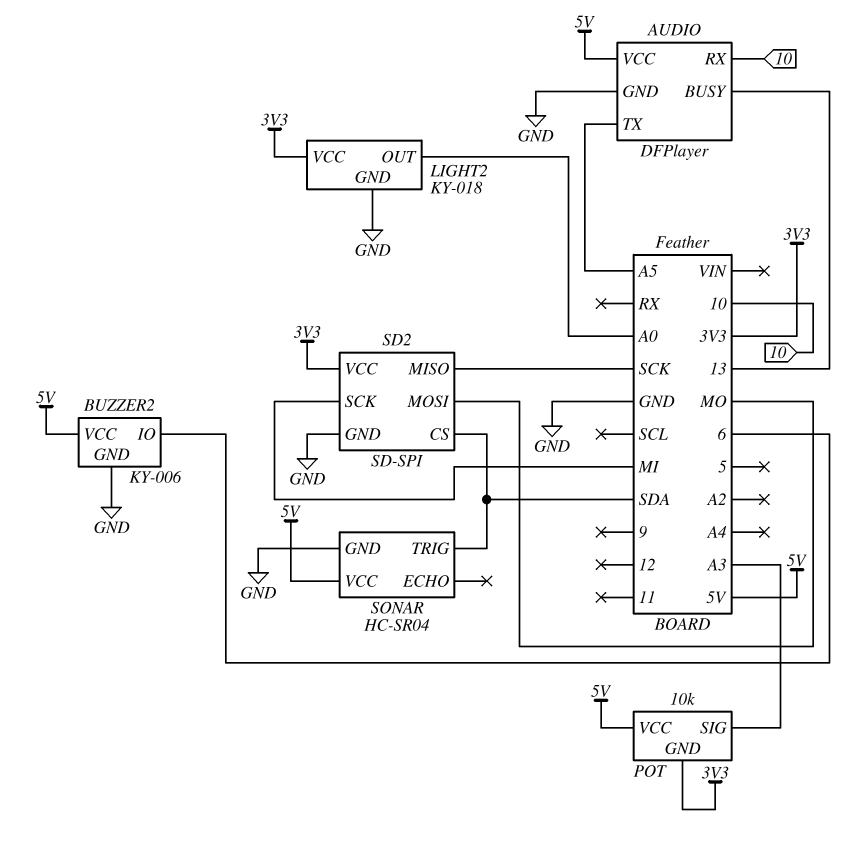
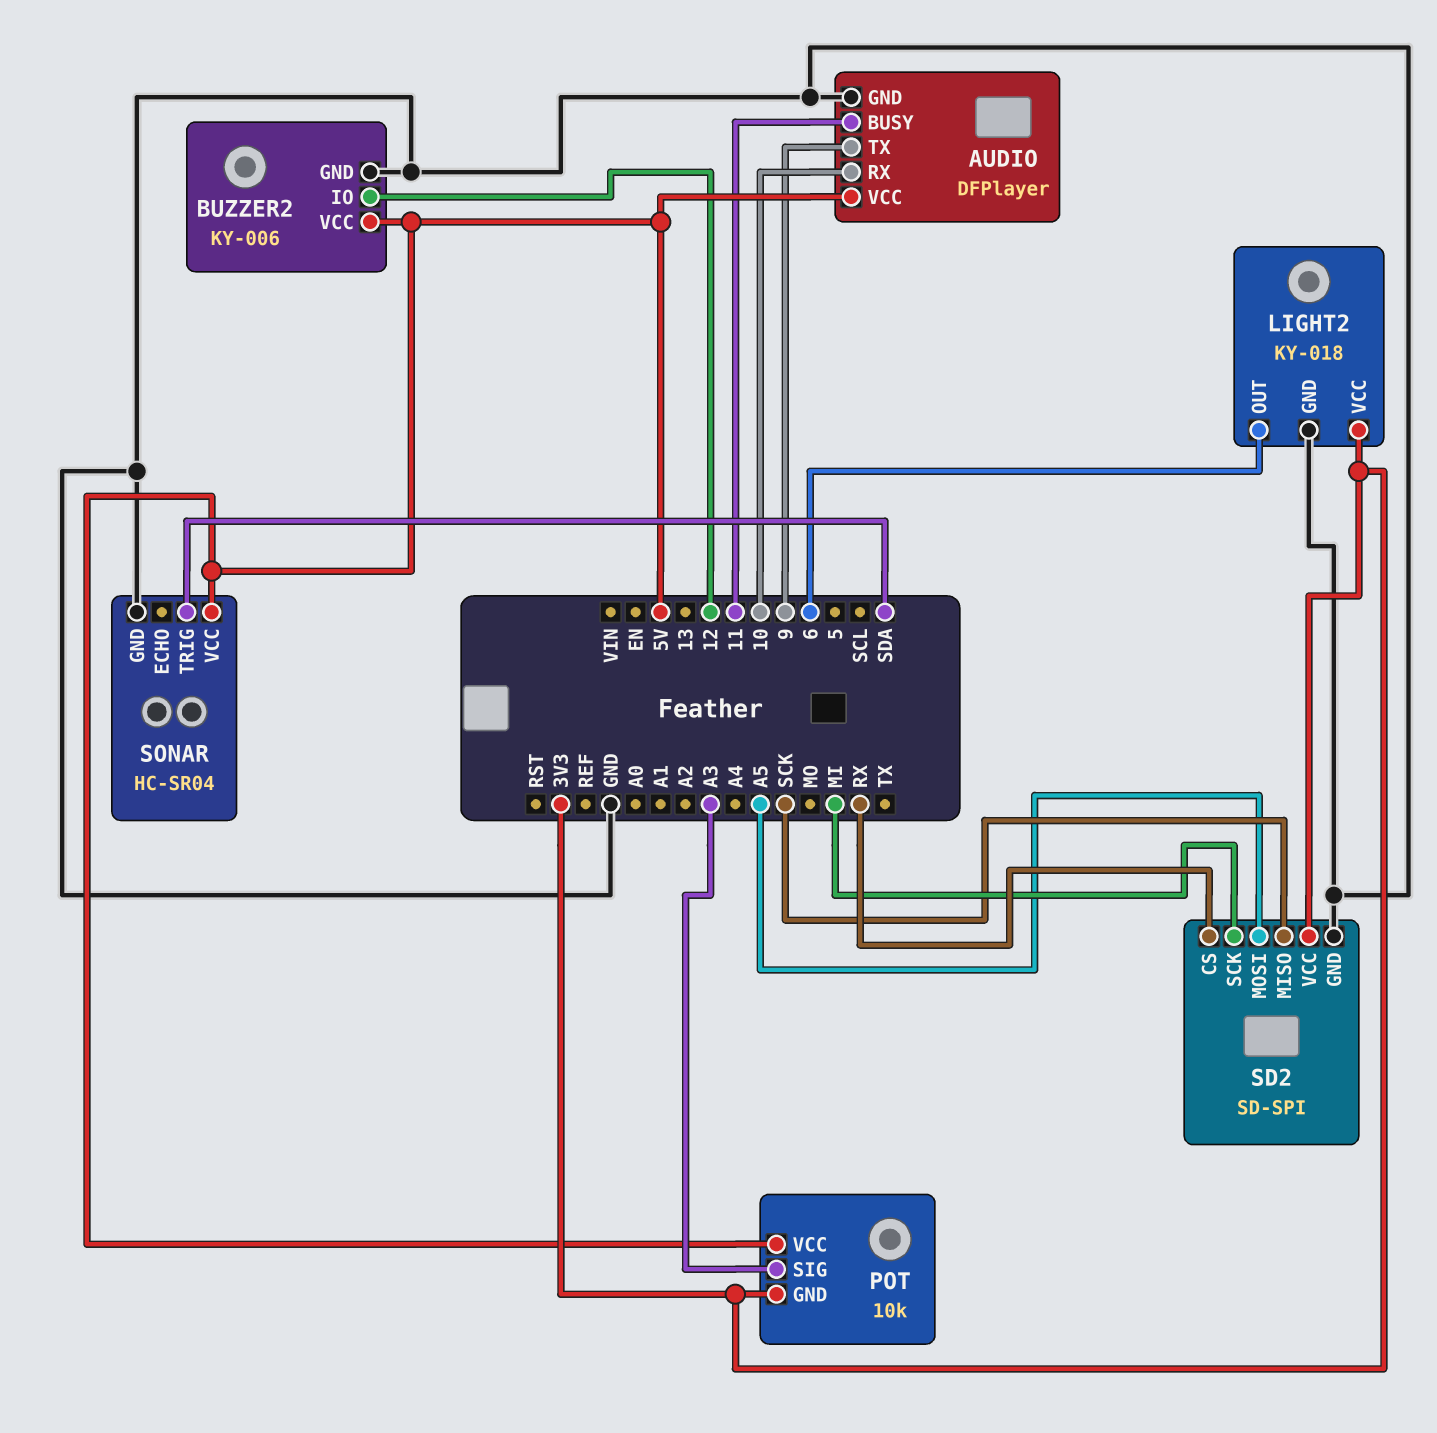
AUDIO pin BUSY: 13 -> 11
AUDIO pin TX: A5 -> 9
BUZZER2 pin IO: 6 -> 12
LIGHT2 pin OUT: A0 -> 6
SD2 pin CS: SDA -> RX
SD2 pin MOSI: MO -> A5

